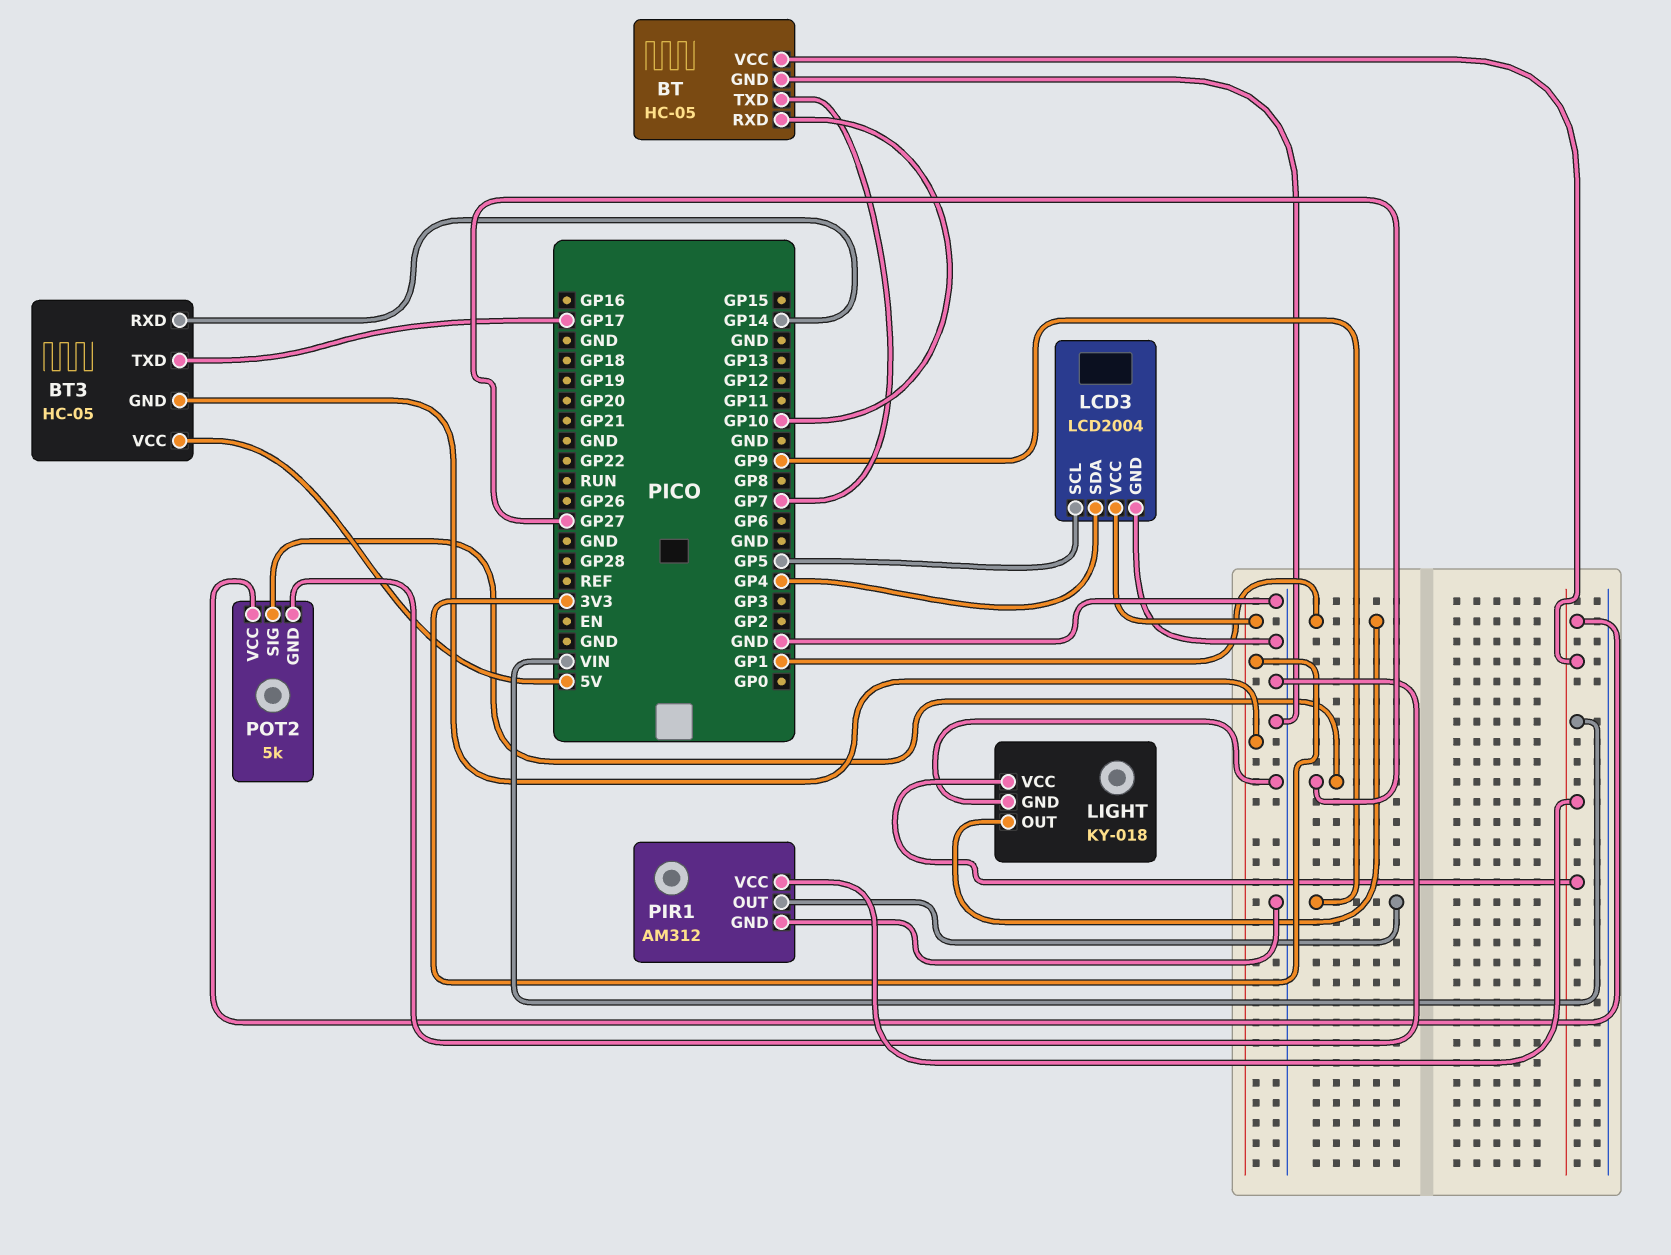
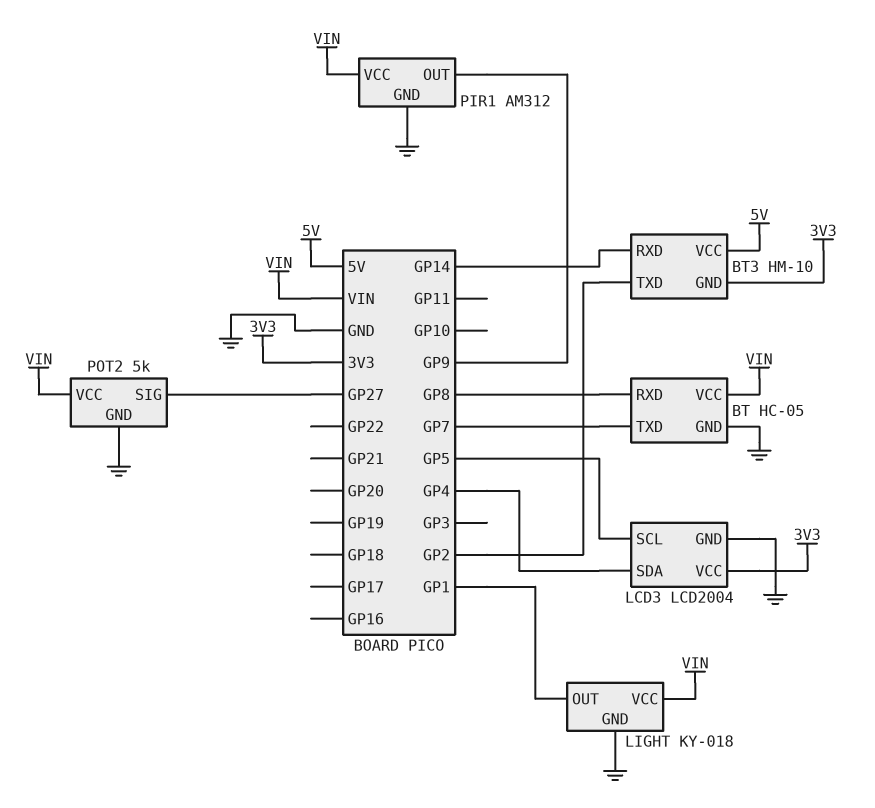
BT pin RXD: GP10 -> GP8
BT3: HC-05 -> HM-10
BT3 pin TXD: GP17 -> GP2

